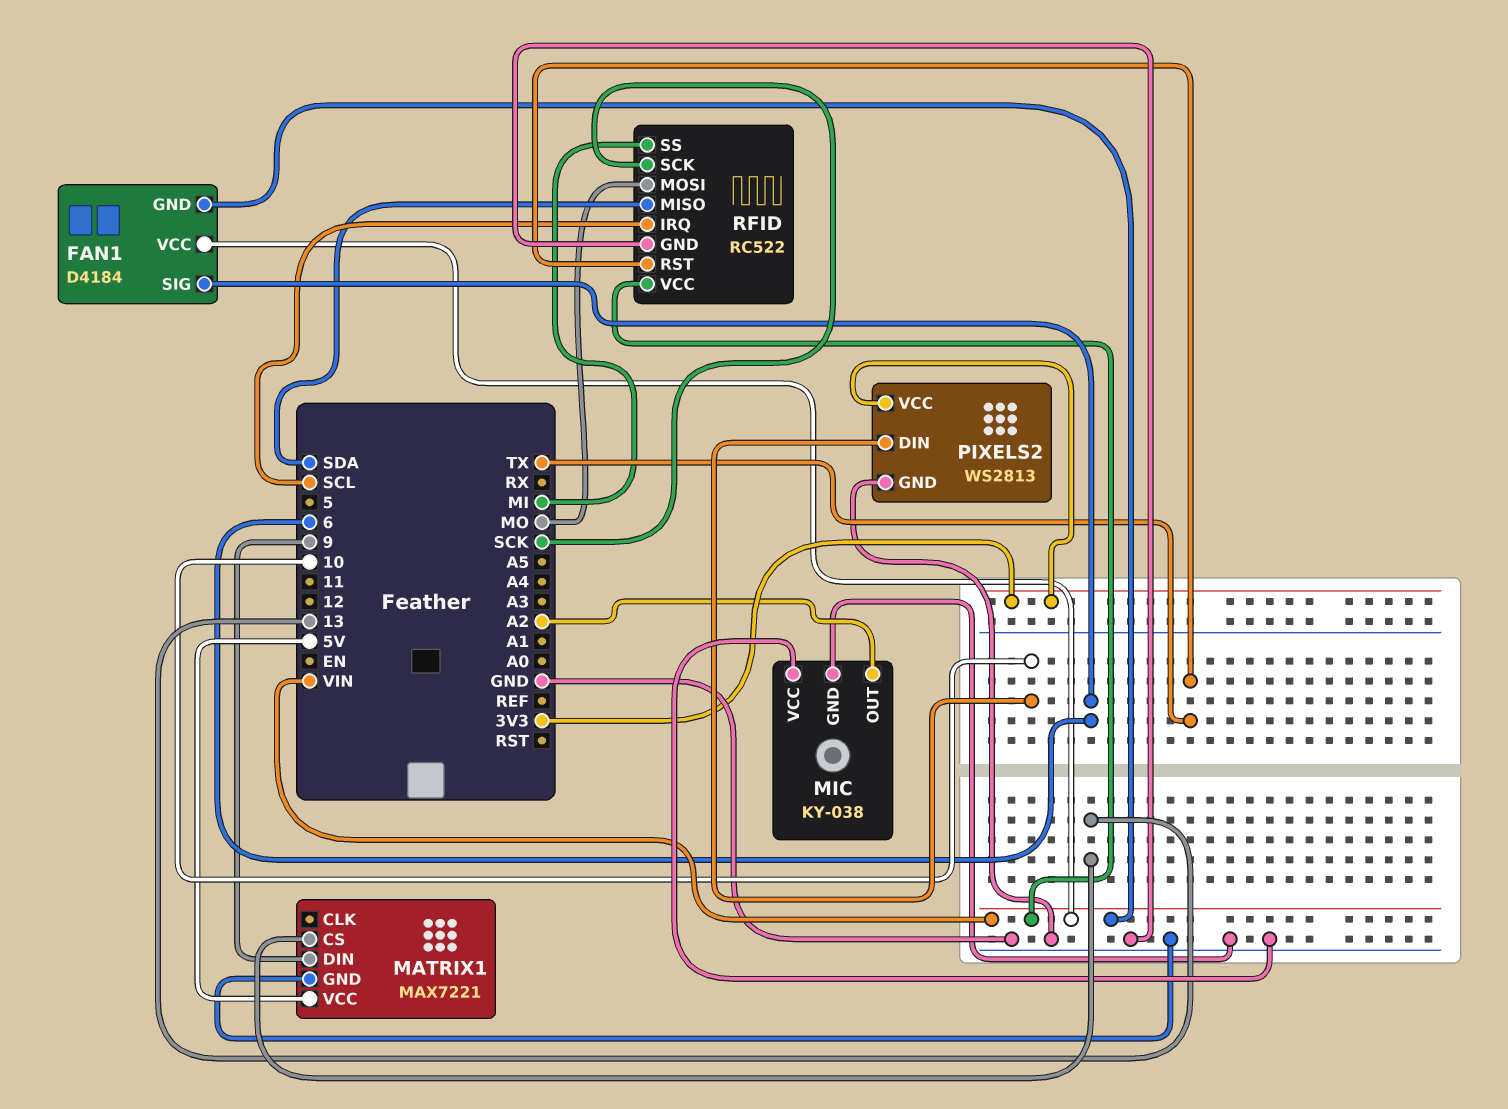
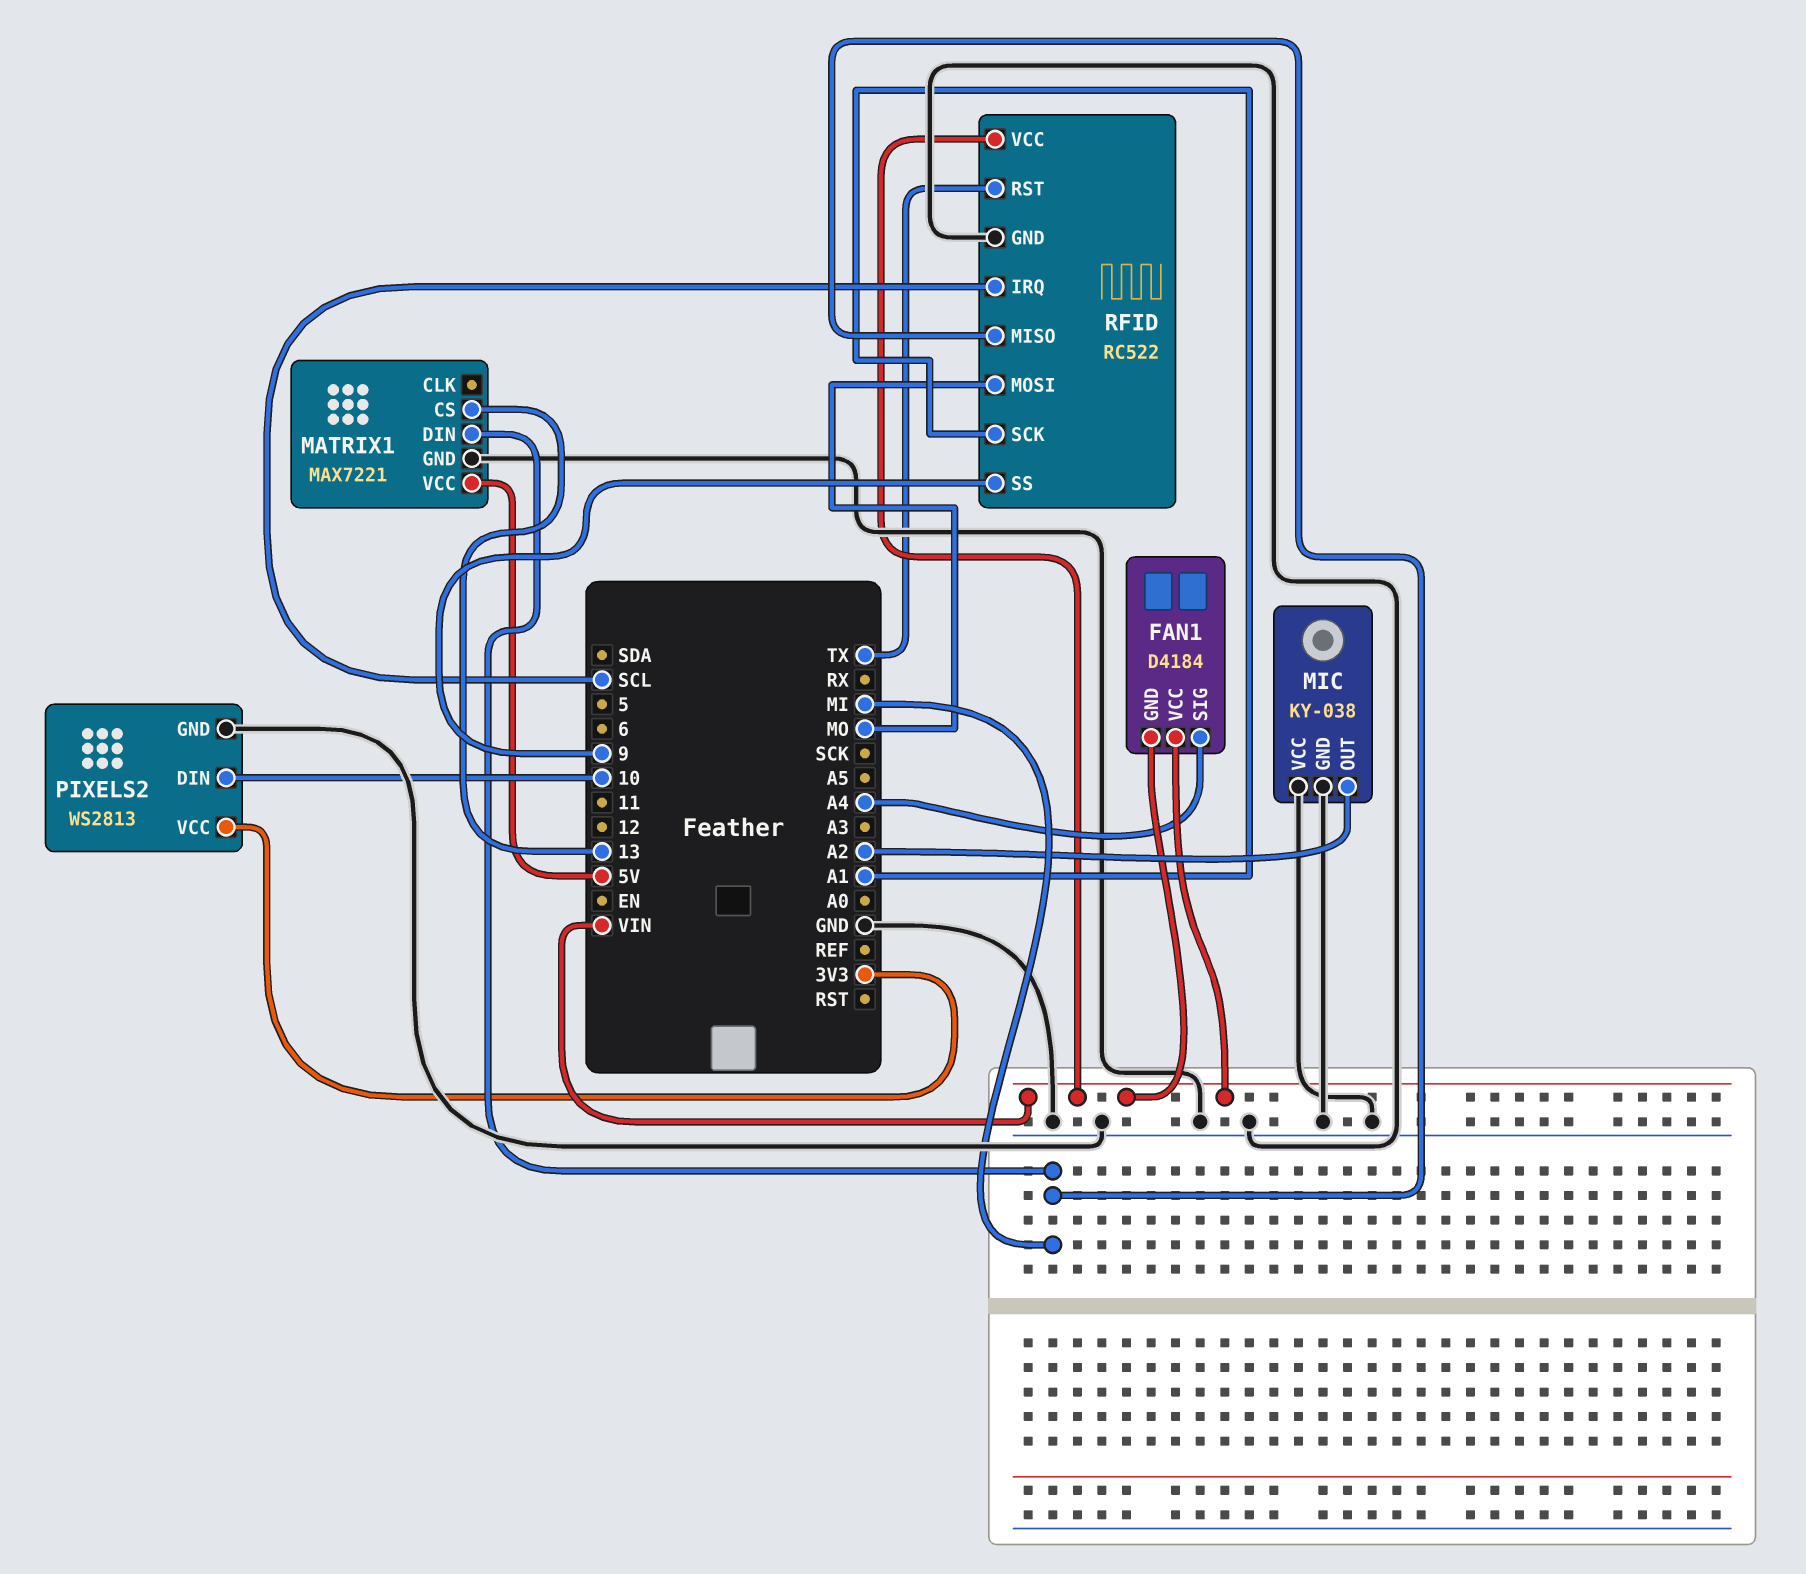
FAN1 pin SIG: 6 -> A4
MATRIX1 pin DIN: 9 -> MI
RFID pin MISO: SDA -> MI
RFID pin SCK: SCK -> A1
RFID pin SS: MI -> 9

